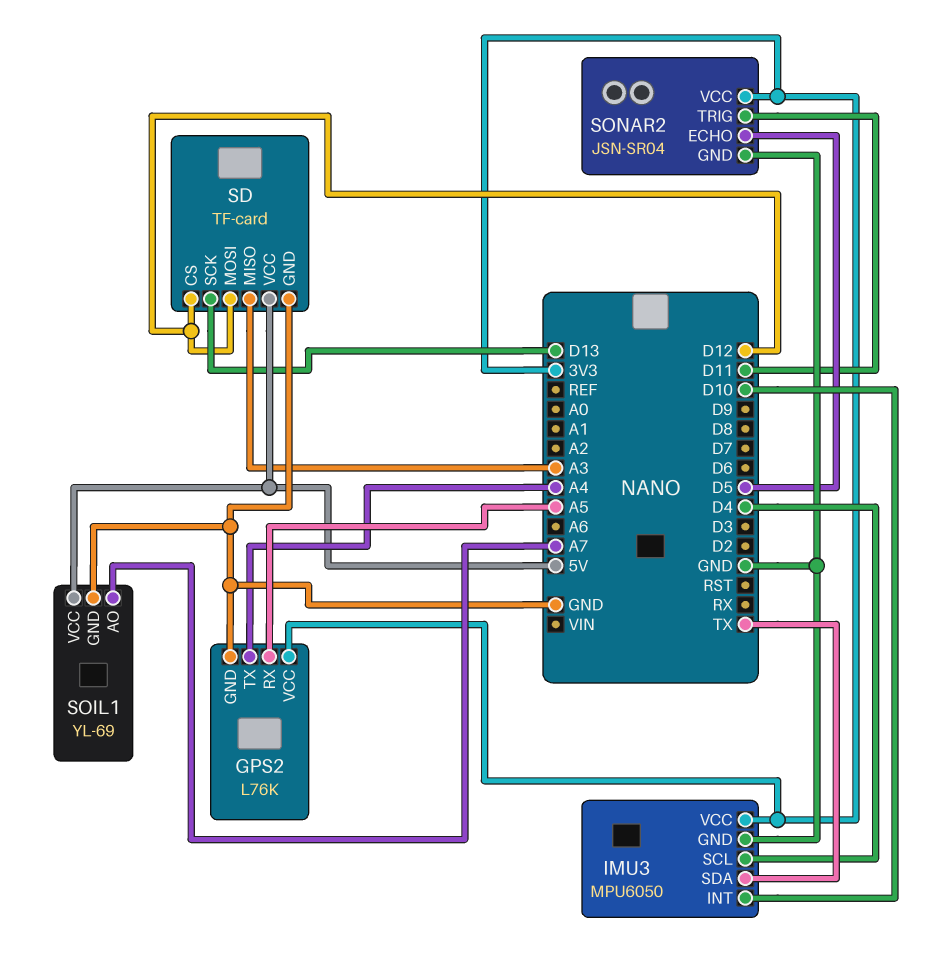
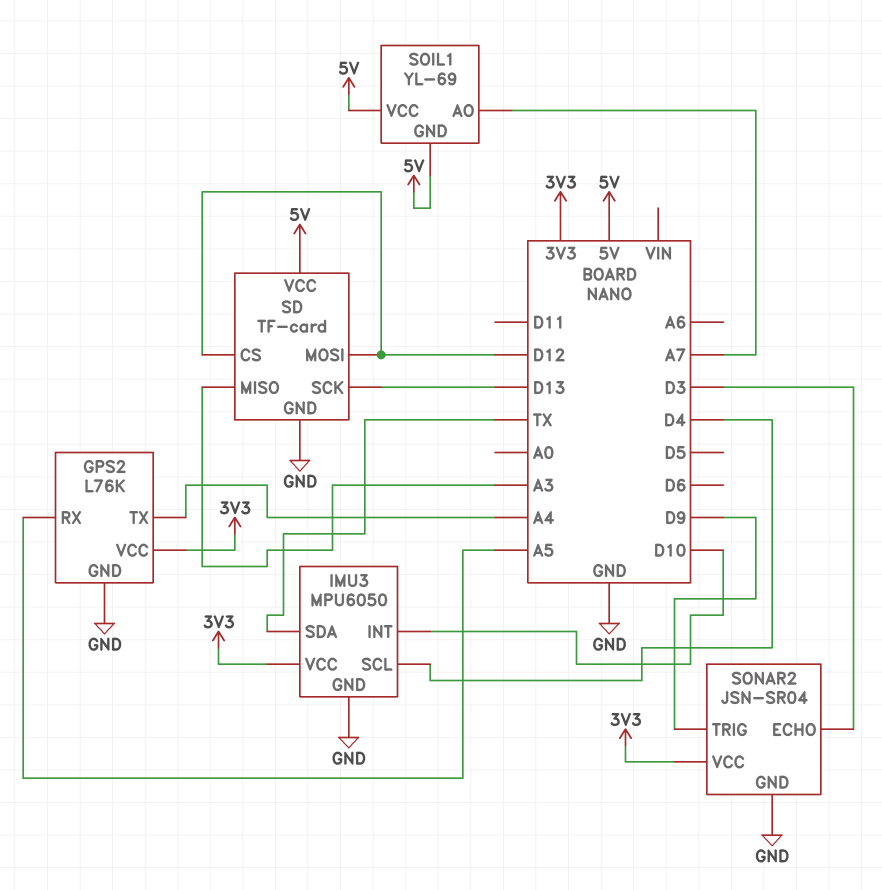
SOIL1 pin GND: GND -> 5V
SONAR2 pin ECHO: D5 -> D3
SONAR2 pin TRIG: D11 -> D9

